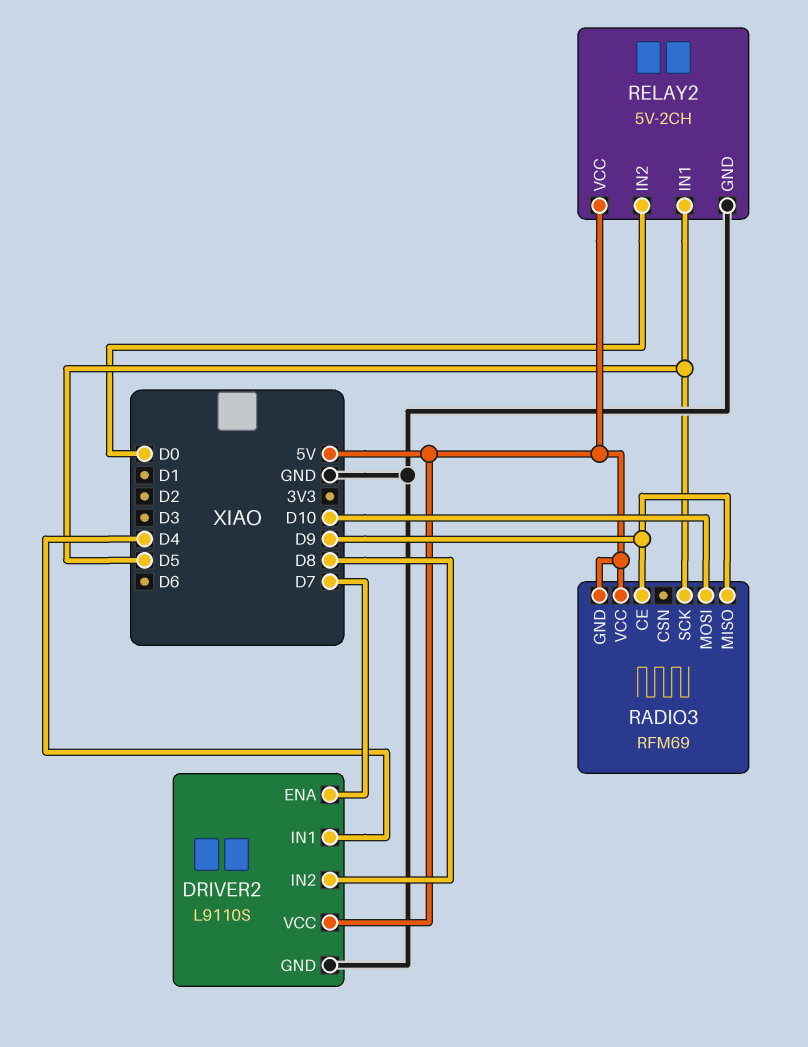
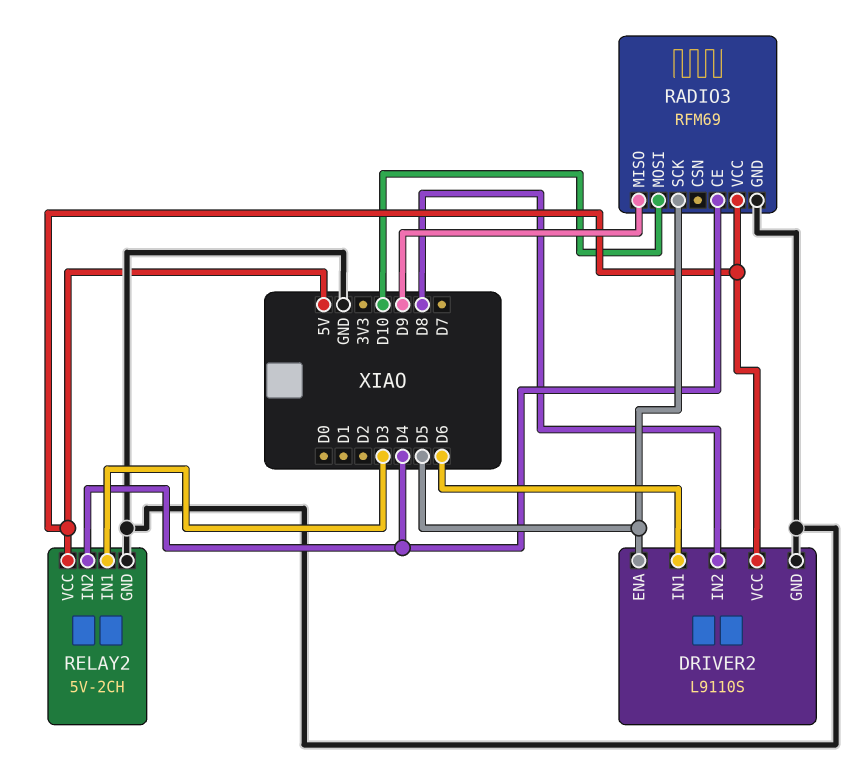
DRIVER2 pin ENA: D7 -> D5
DRIVER2 pin IN1: D4 -> D6
RADIO3 pin CE: D9 -> D4
RADIO3 pin GND: 5V -> GND
RELAY2 pin IN1: D5 -> D3
RELAY2 pin IN2: D0 -> D4

